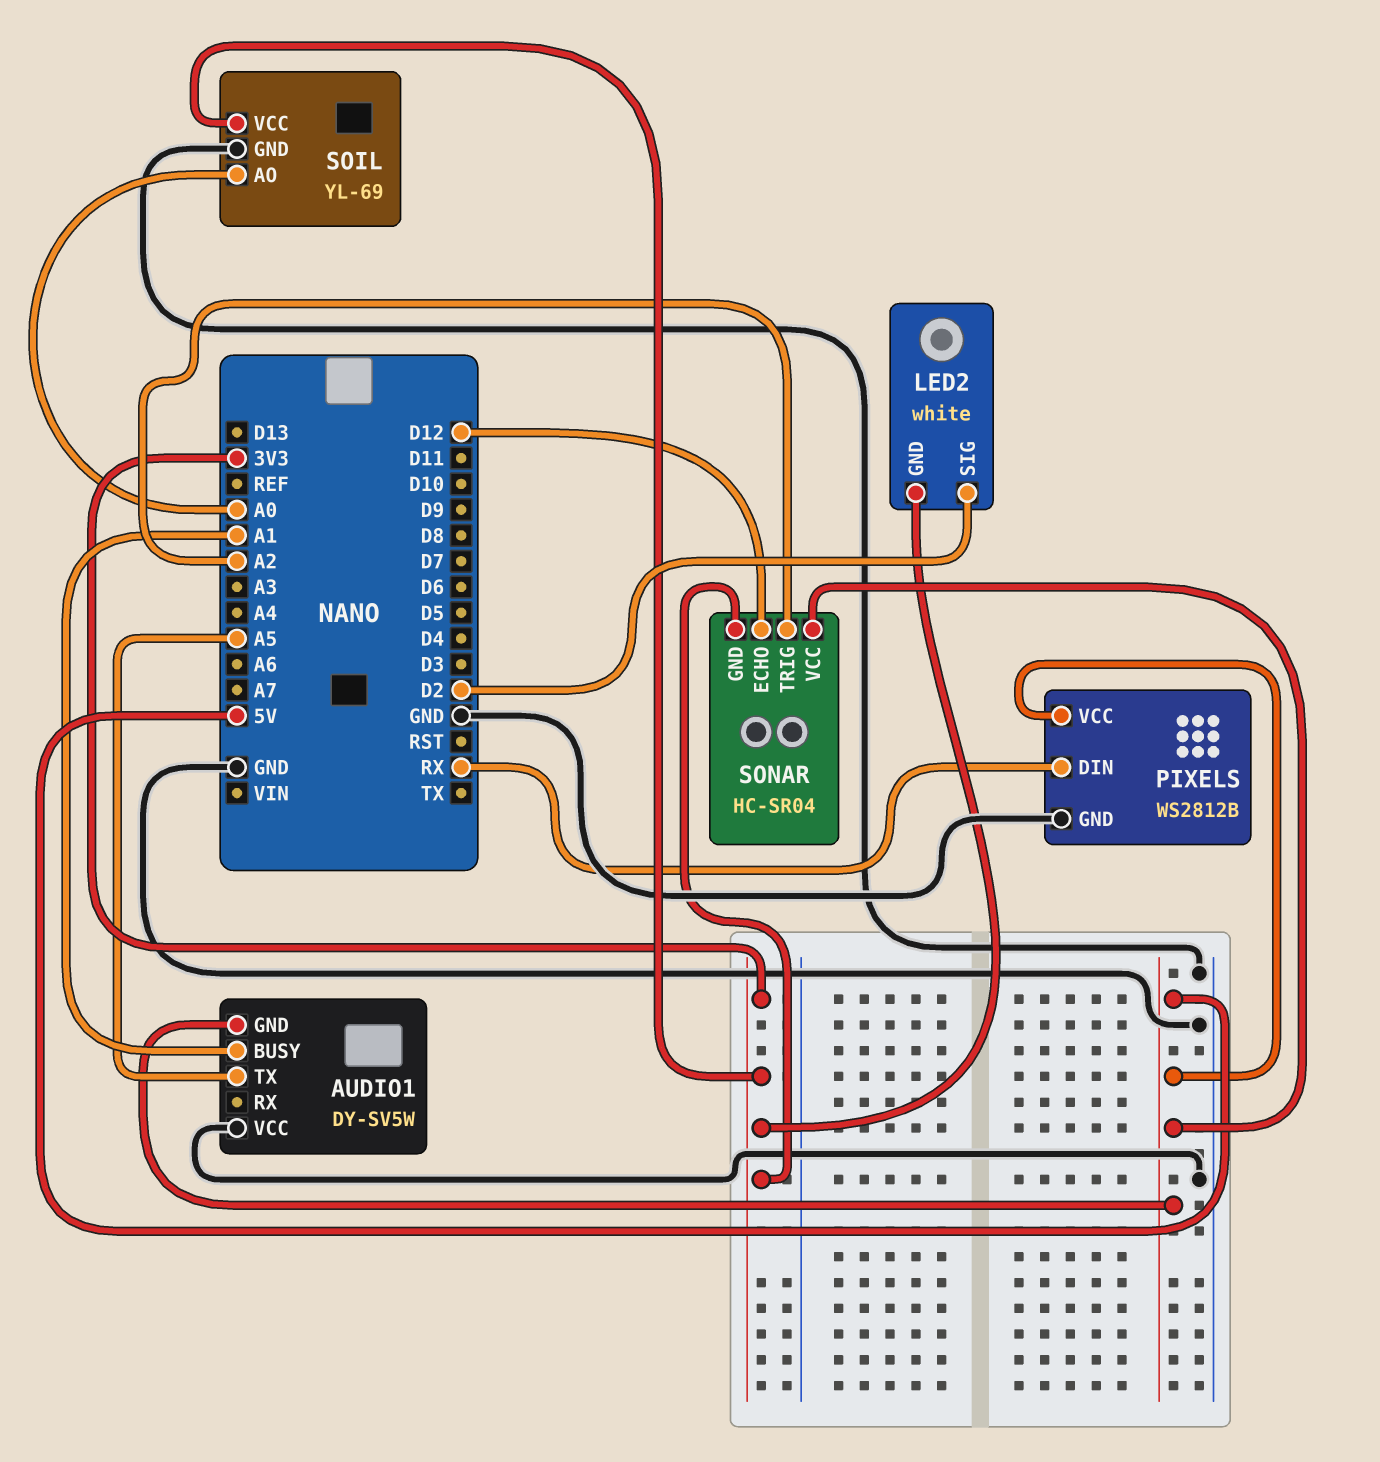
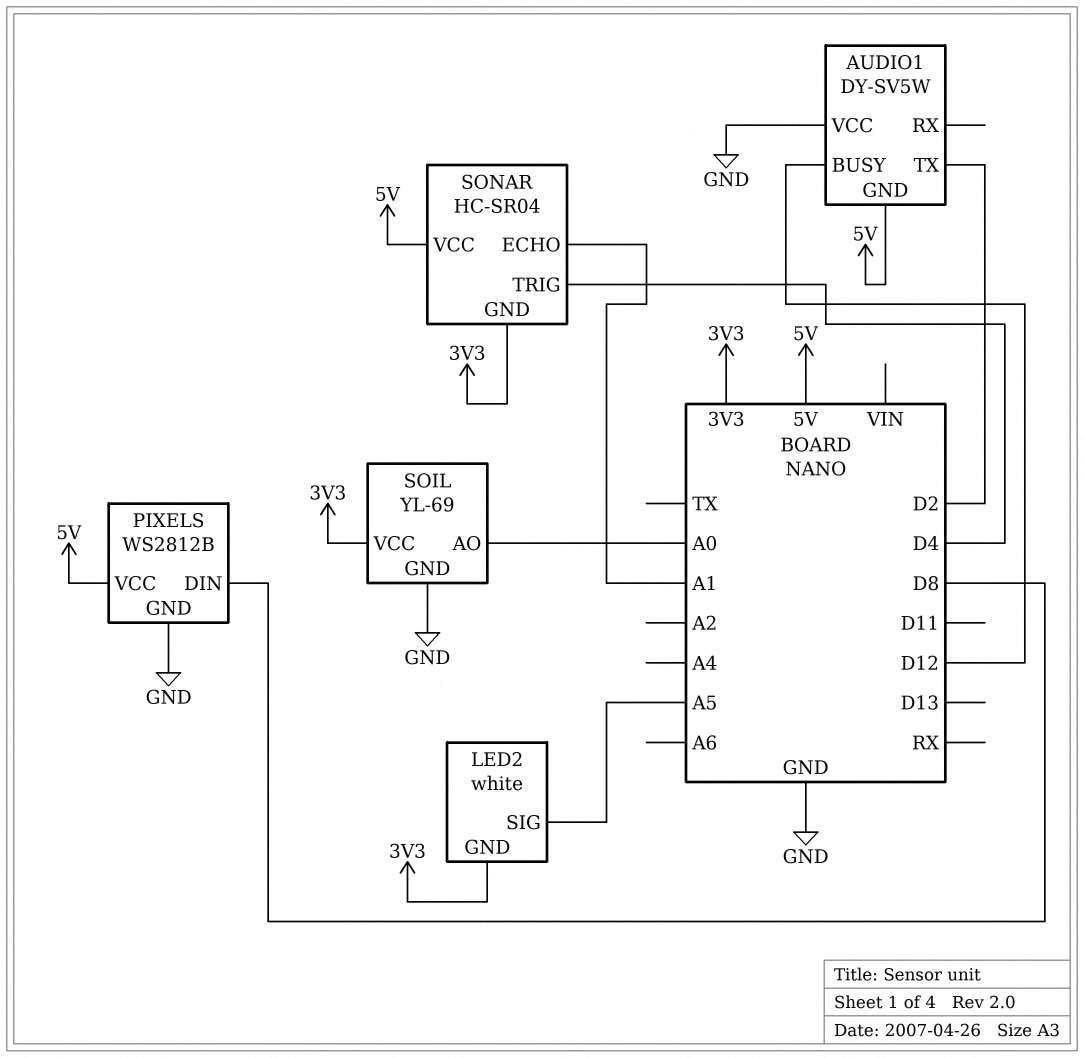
AUDIO1 pin BUSY: A1 -> D12
AUDIO1 pin TX: A5 -> D2
LED2 pin SIG: D2 -> A5
PIXELS pin DIN: RX -> D8
SONAR pin ECHO: D12 -> A1
SONAR pin TRIG: A2 -> D4

